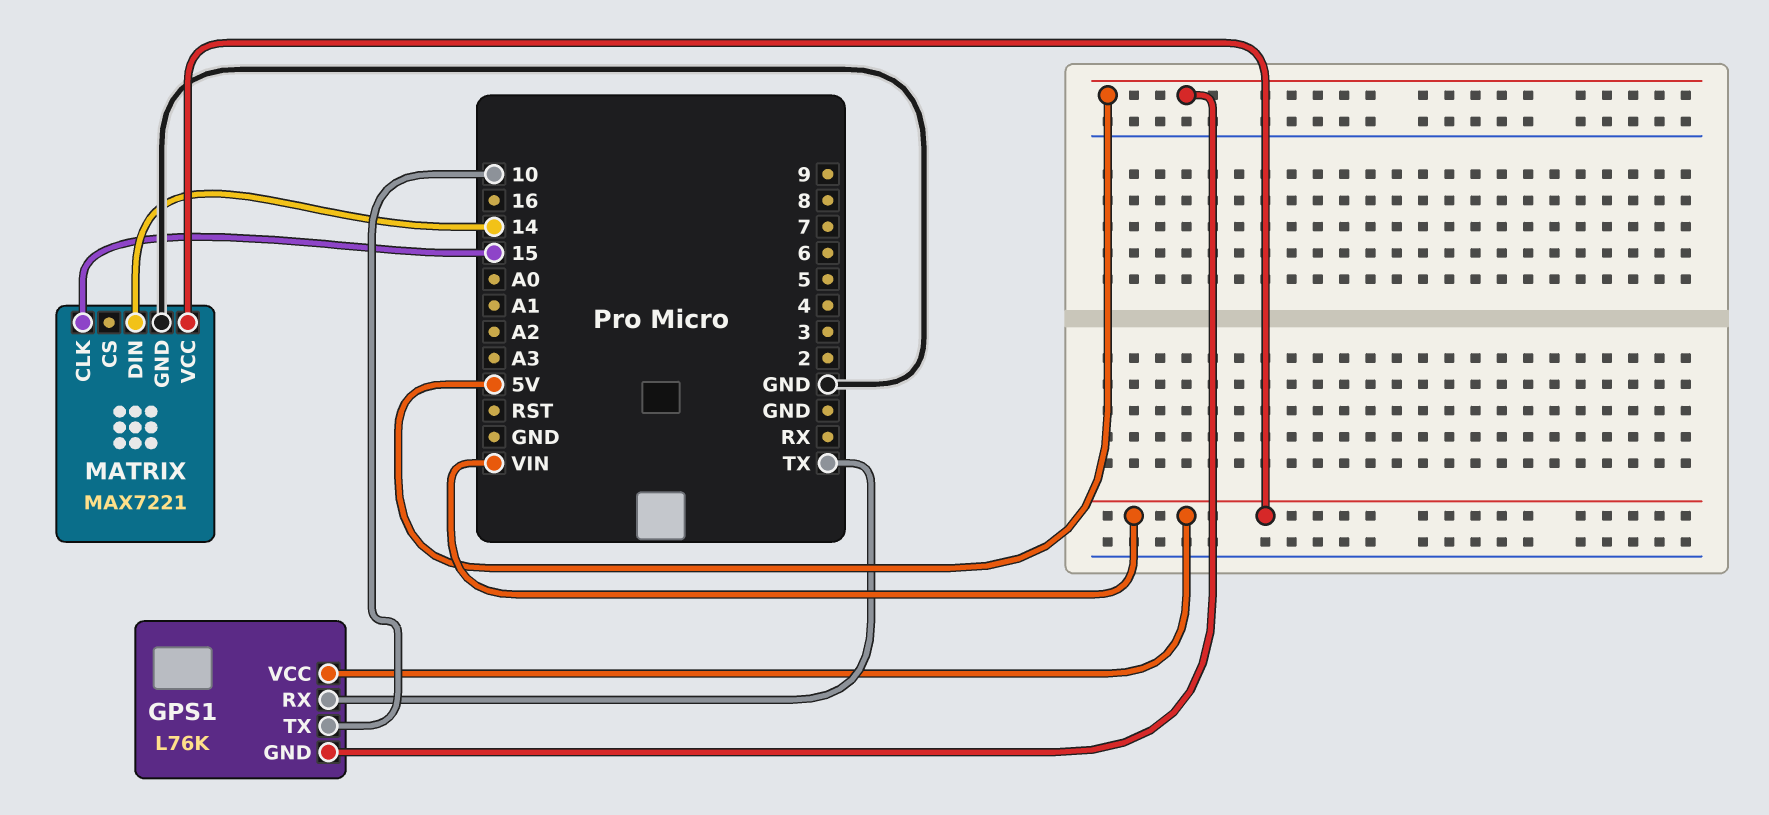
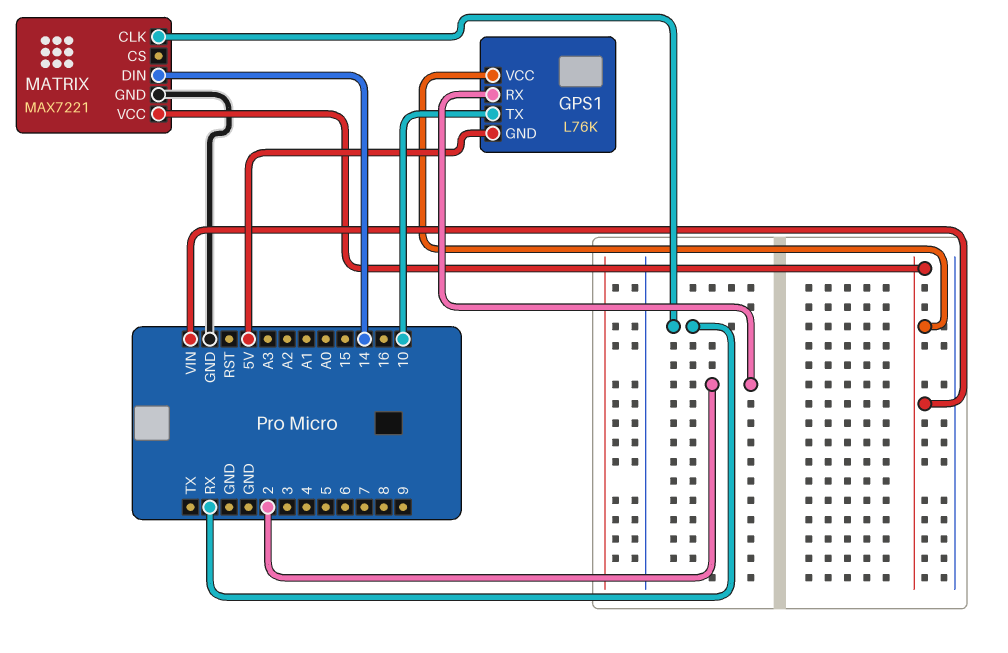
GPS1 pin RX: TX -> 2
MATRIX pin CLK: 15 -> RX

